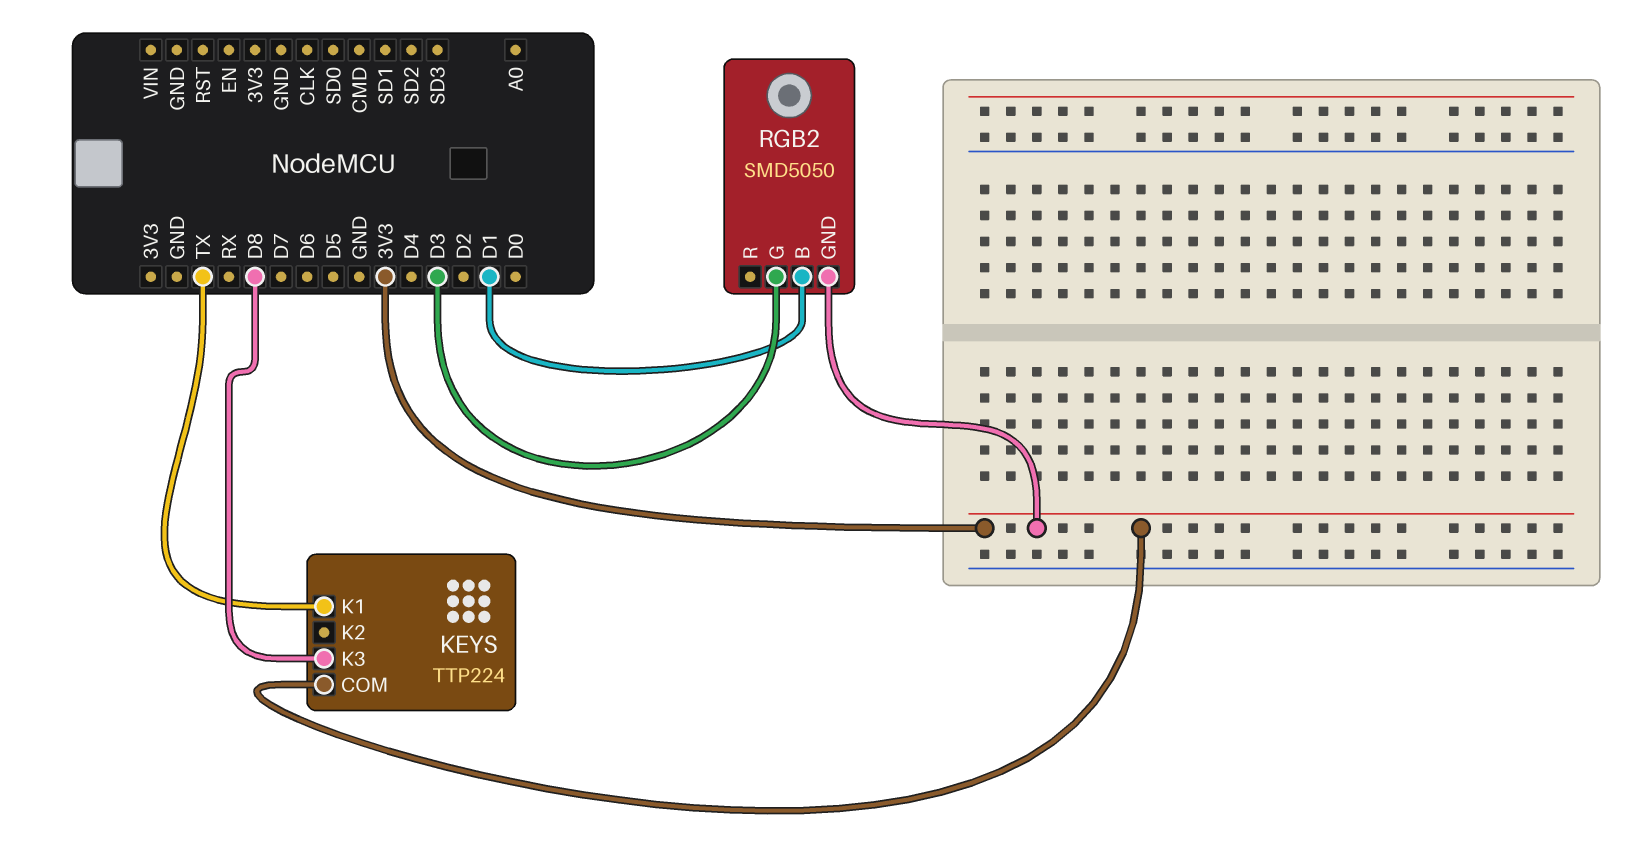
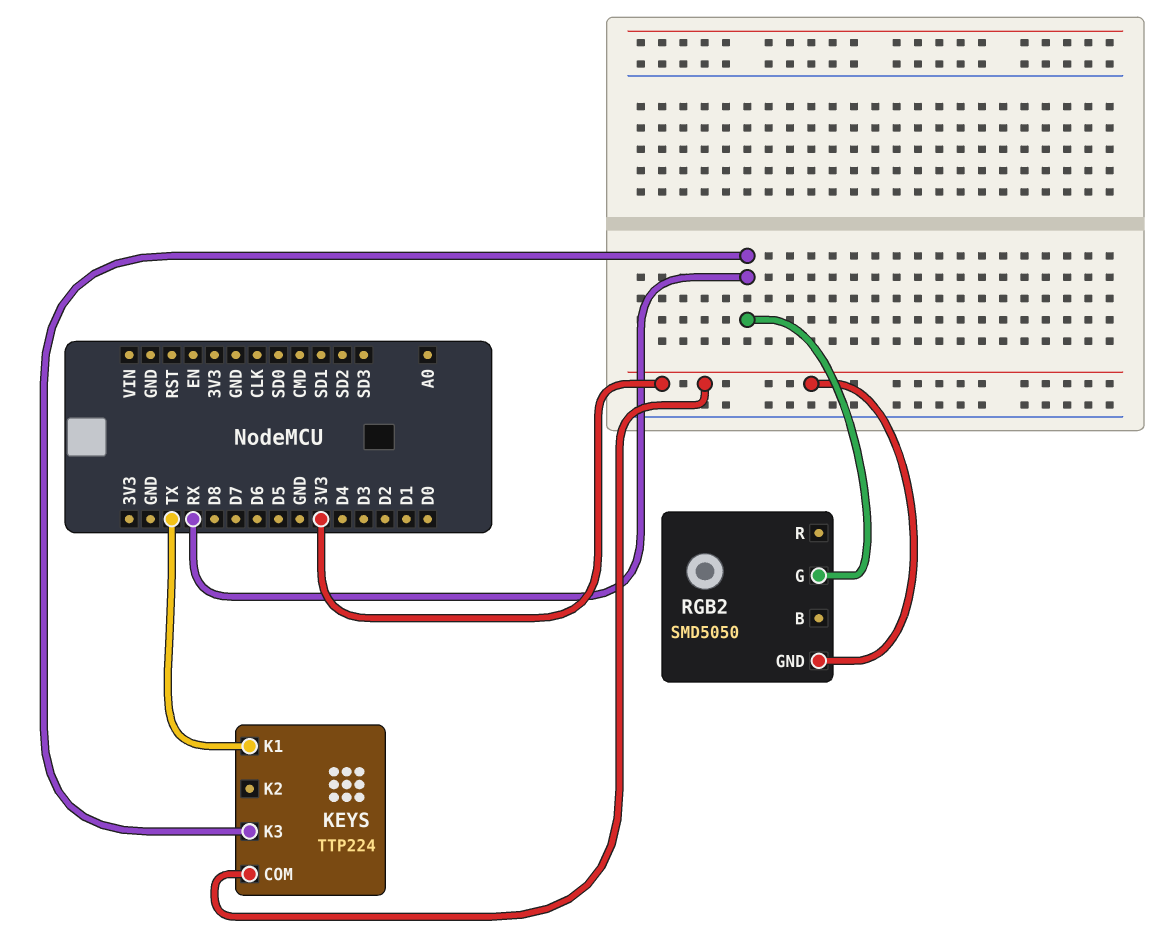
KEYS pin K3: D8 -> RX
RGB2 pin B: D1 -> none
RGB2 pin G: D3 -> RX

